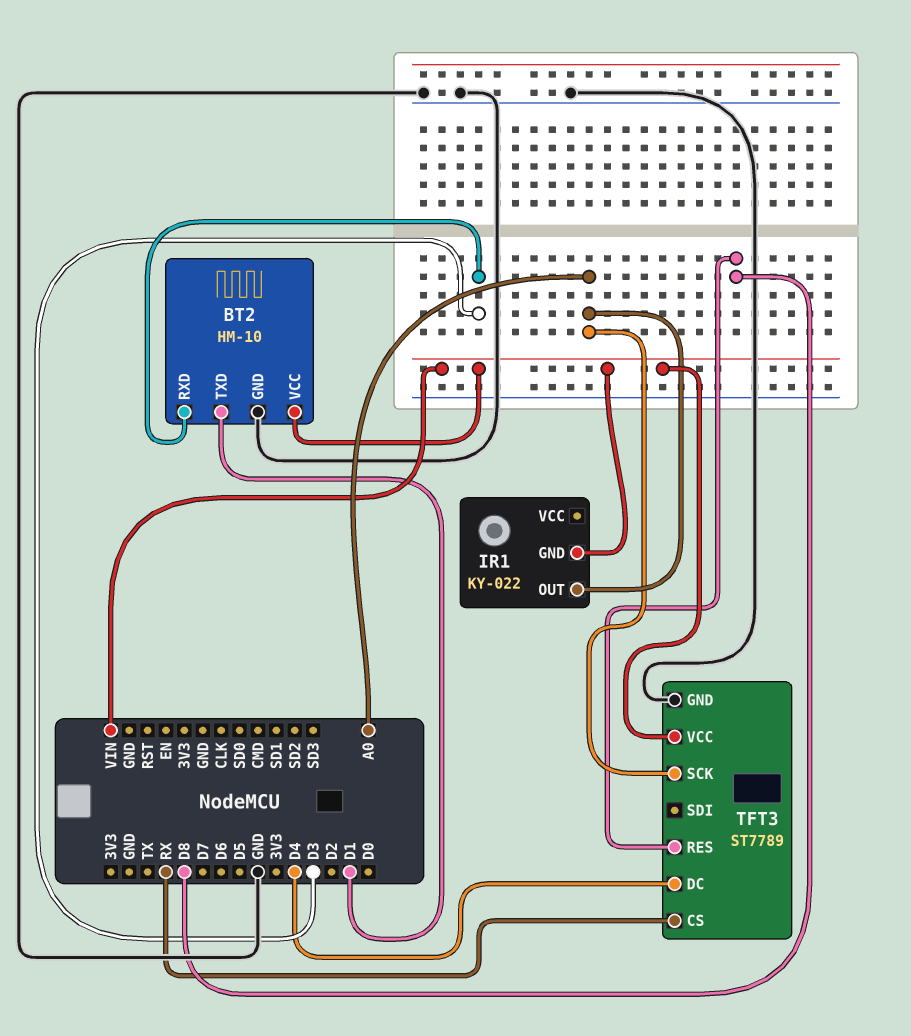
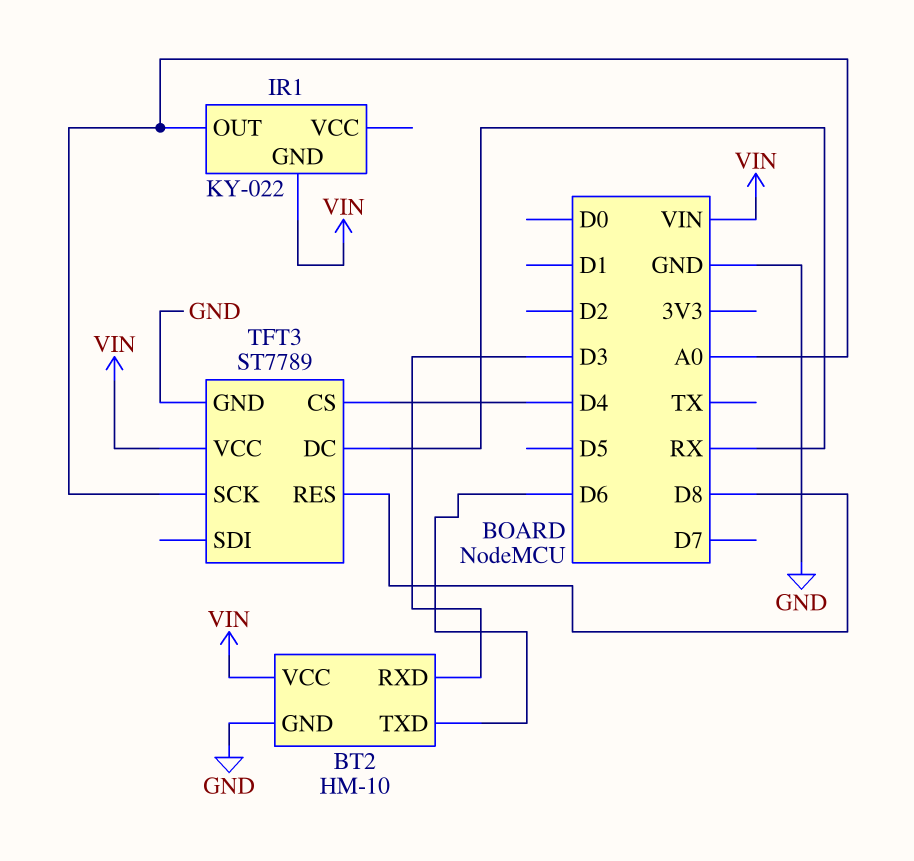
BT2 pin TXD: D1 -> D6
TFT3 pin CS: RX -> D4
TFT3 pin DC: D4 -> RX

